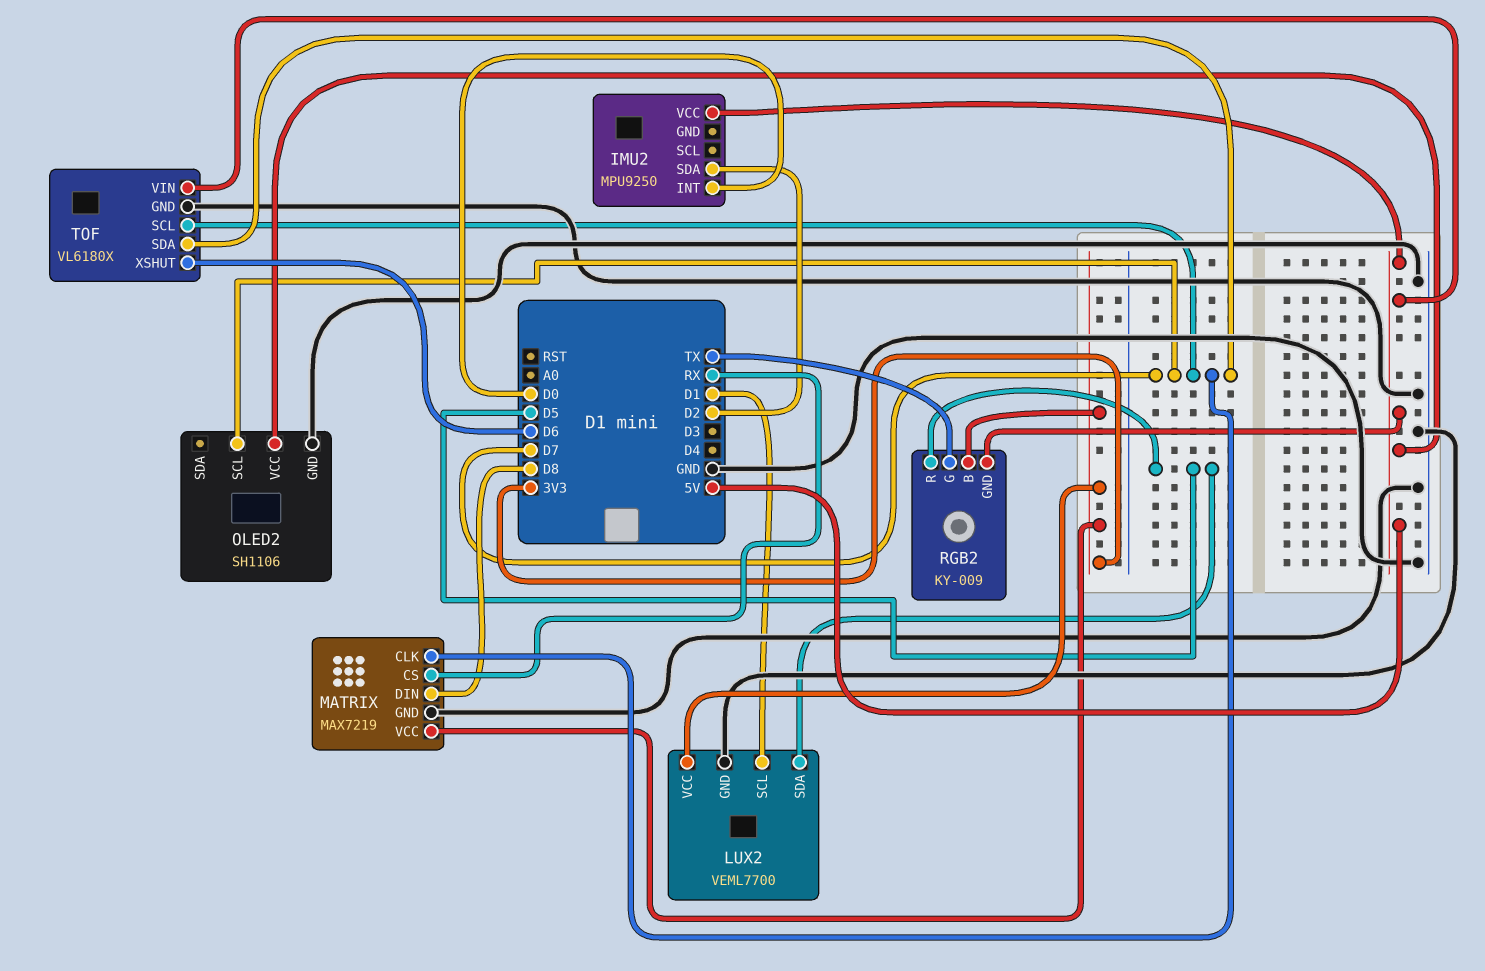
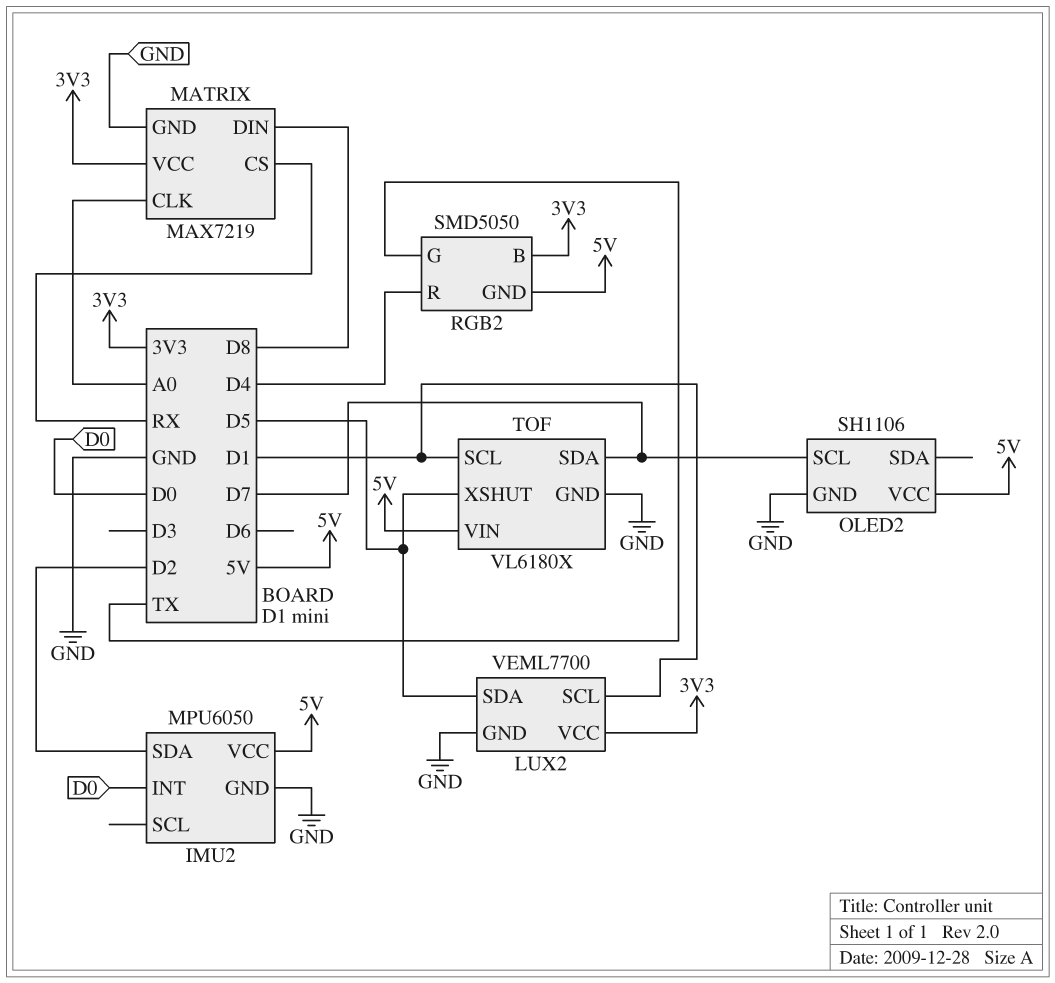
IMU2: MPU9250 -> MPU6050
IMU2 pin GND: none -> GND
MATRIX pin CLK: D7 -> A0
RGB2: KY-009 -> SMD5050
RGB2 pin R: D5 -> D4
TOF pin SCL: D7 -> D1
TOF pin XSHUT: D6 -> D5

